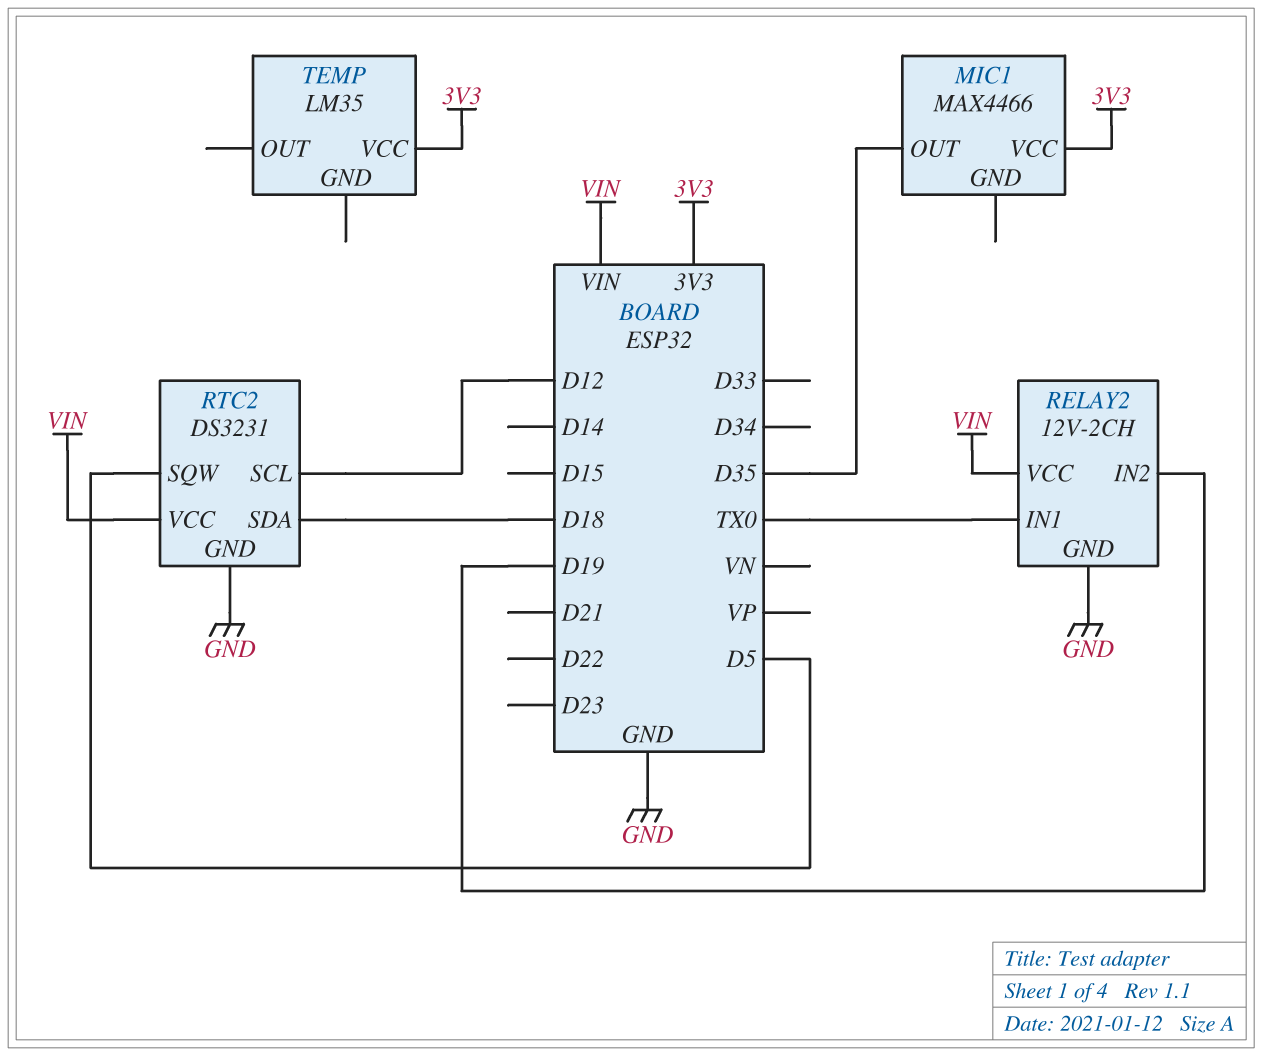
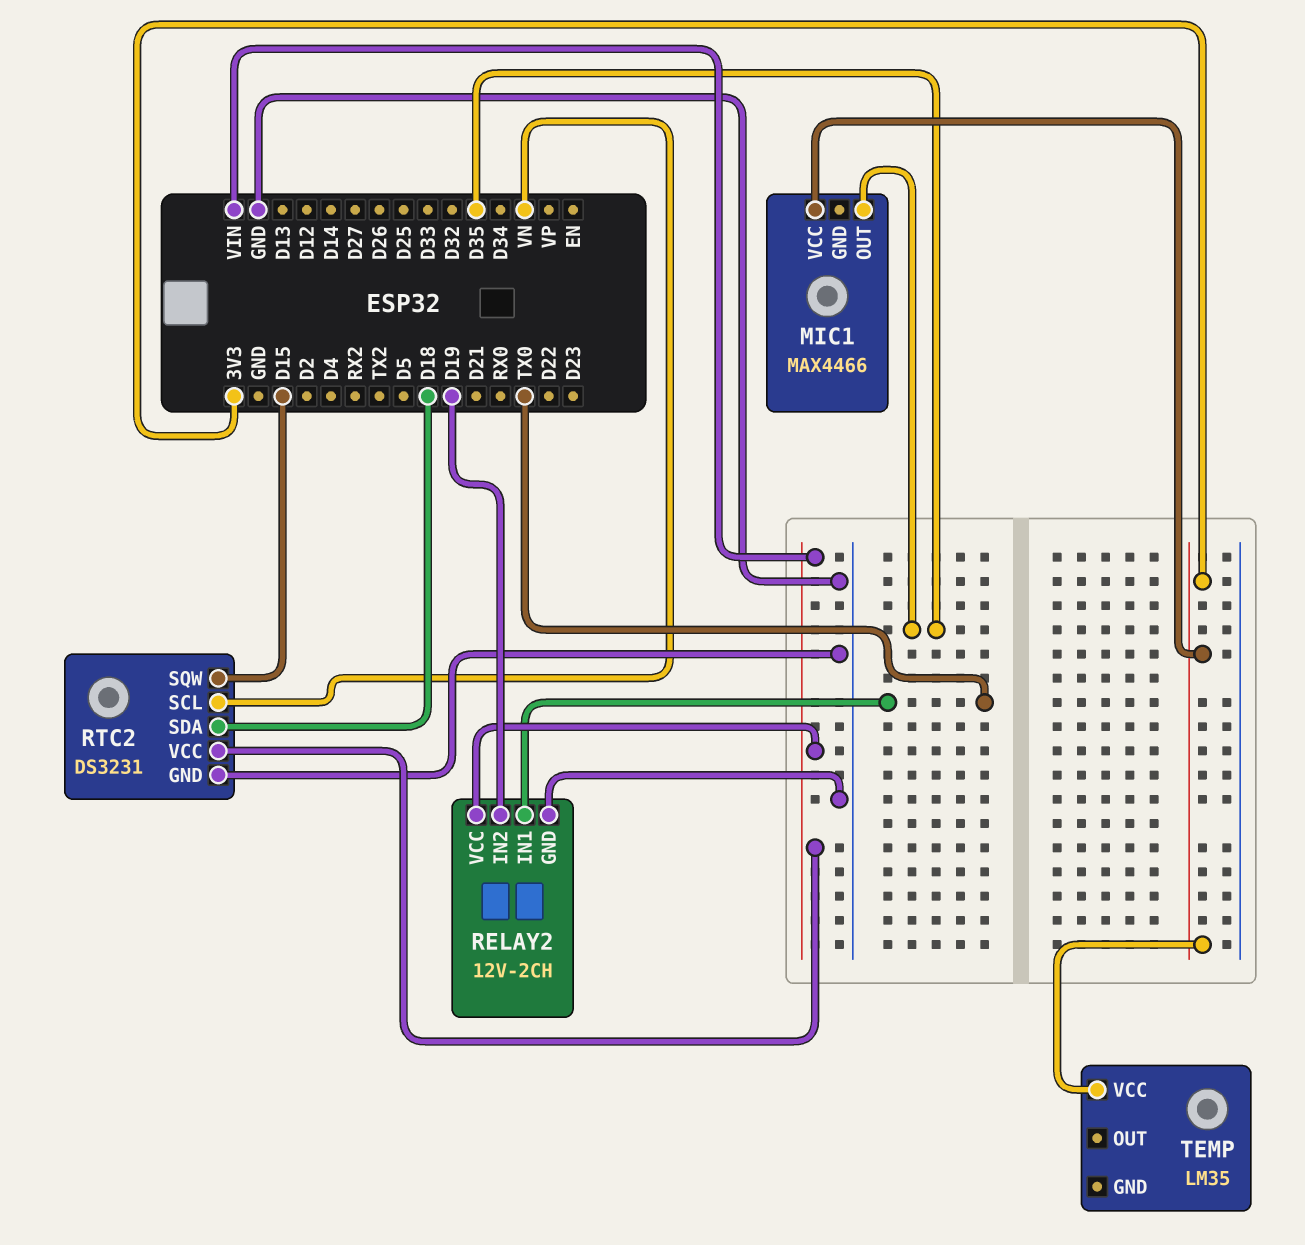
RTC2 pin SCL: D12 -> VN
RTC2 pin SQW: D5 -> D15

